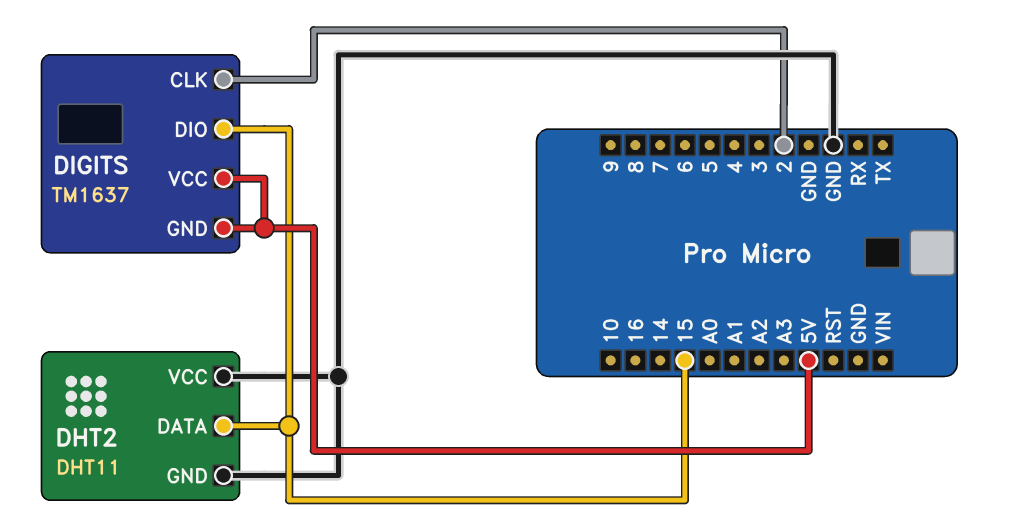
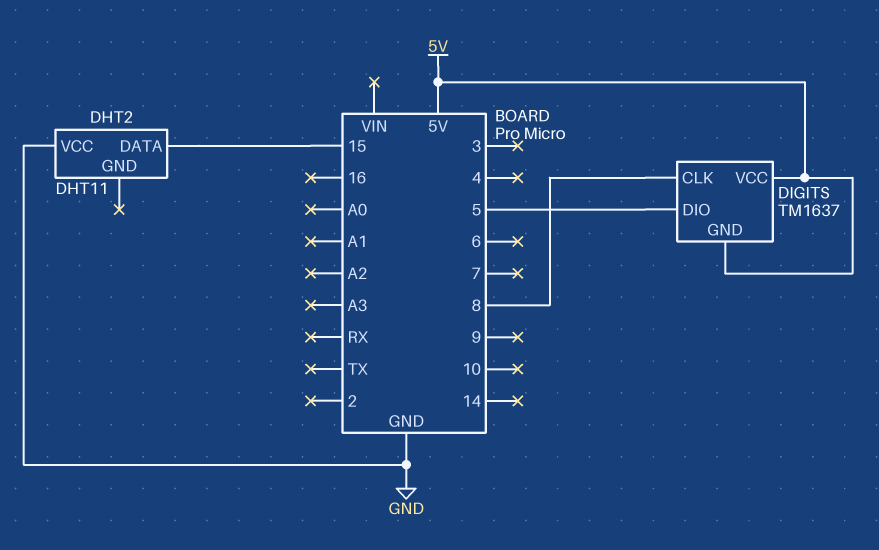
DHT2 pin GND: GND -> none
DIGITS pin CLK: 2 -> 8
DIGITS pin DIO: 15 -> 5

